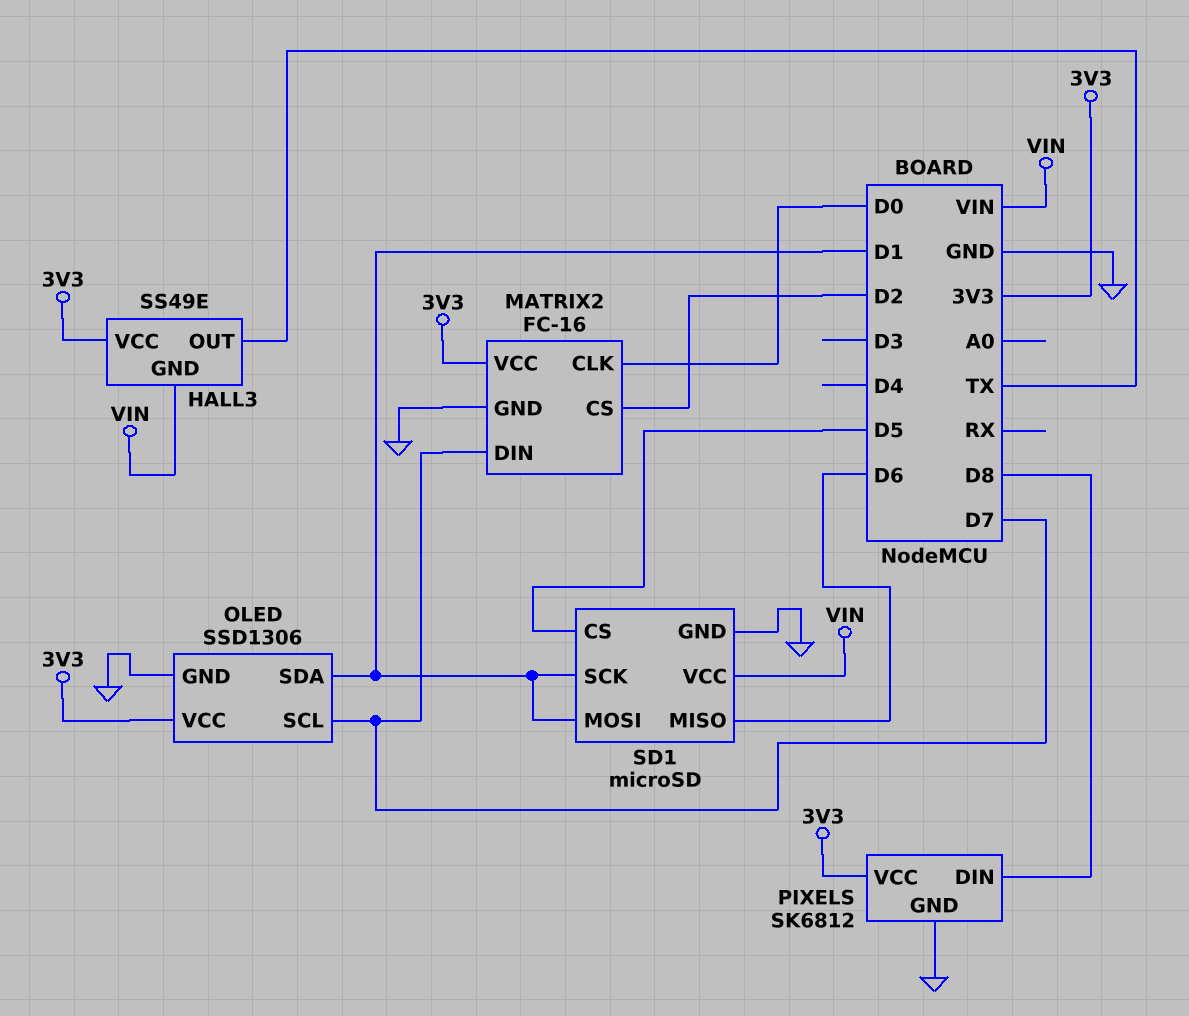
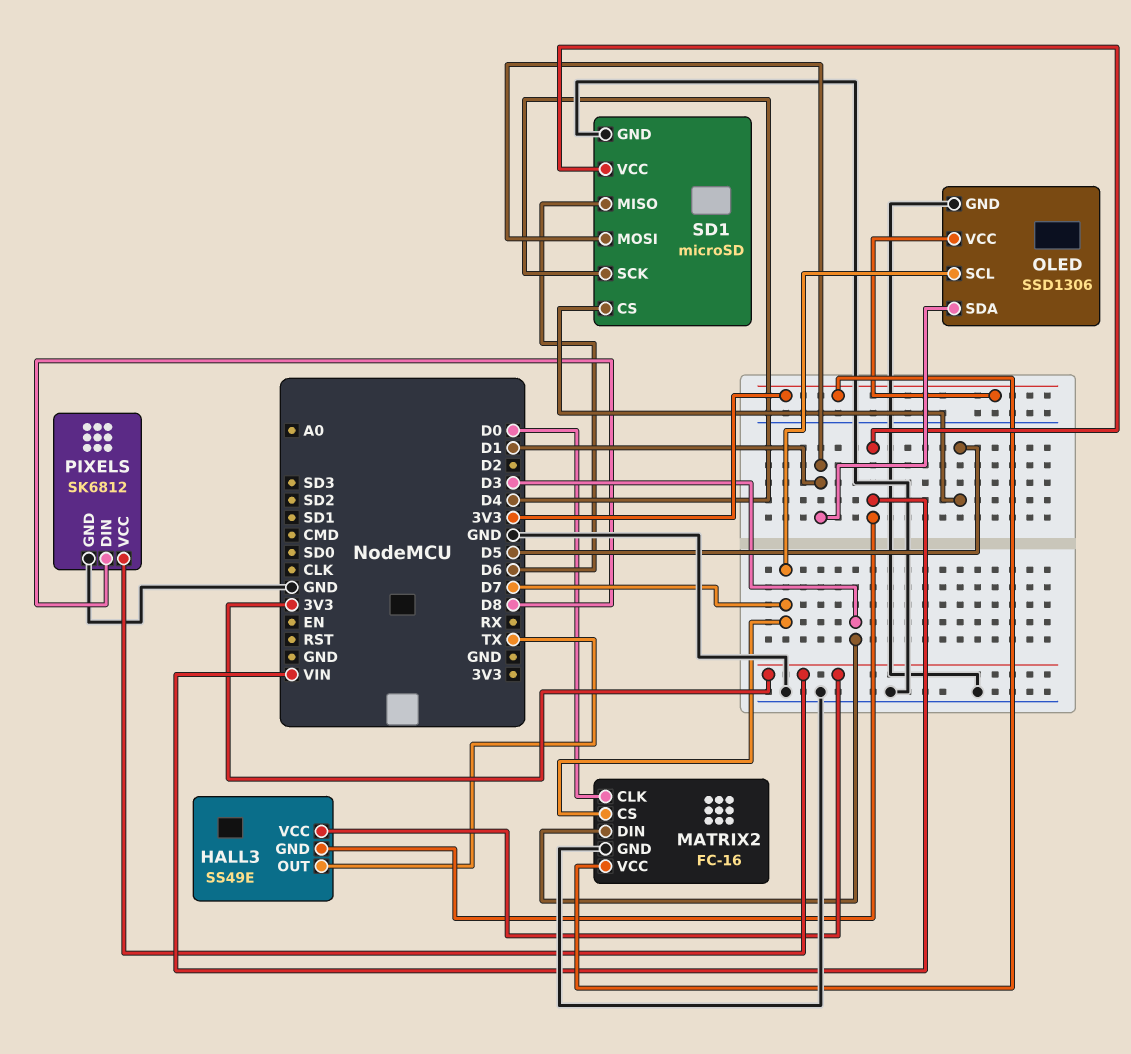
MATRIX2 pin CS: D2 -> D7
MATRIX2 pin DIN: D7 -> D3
SD1 pin SCK: D1 -> D4

